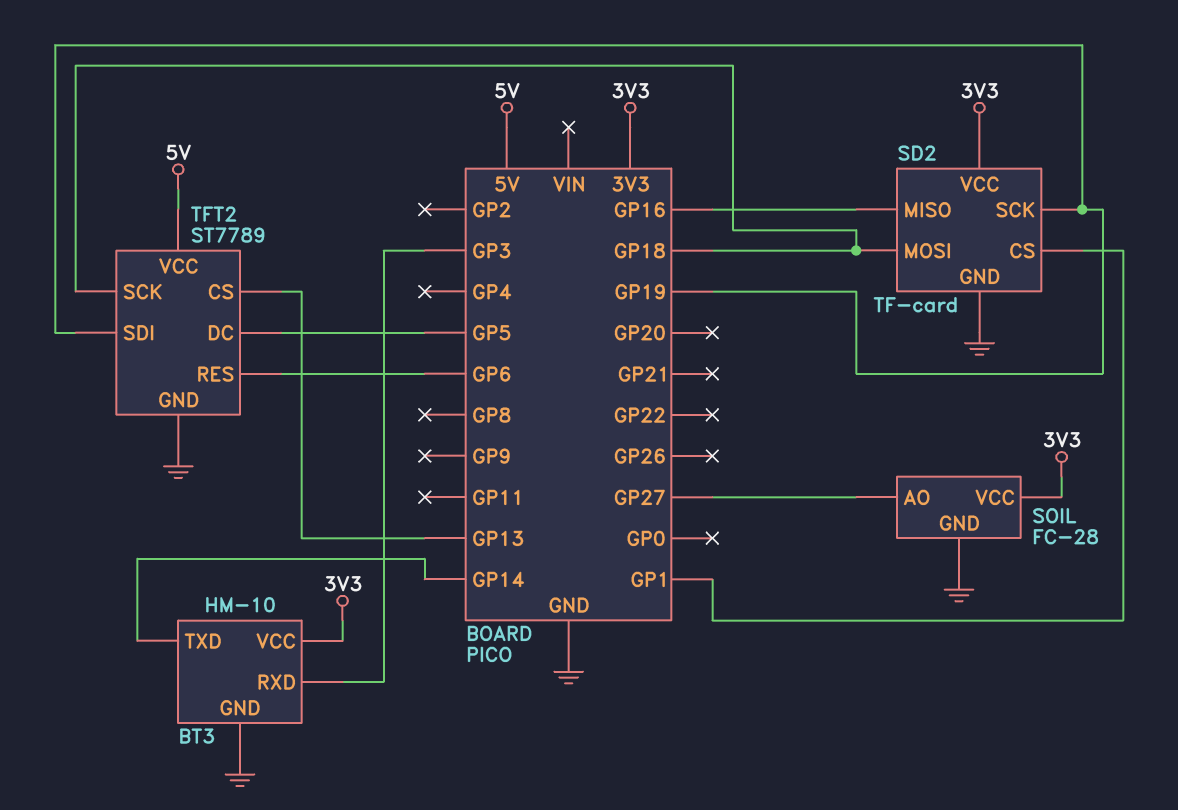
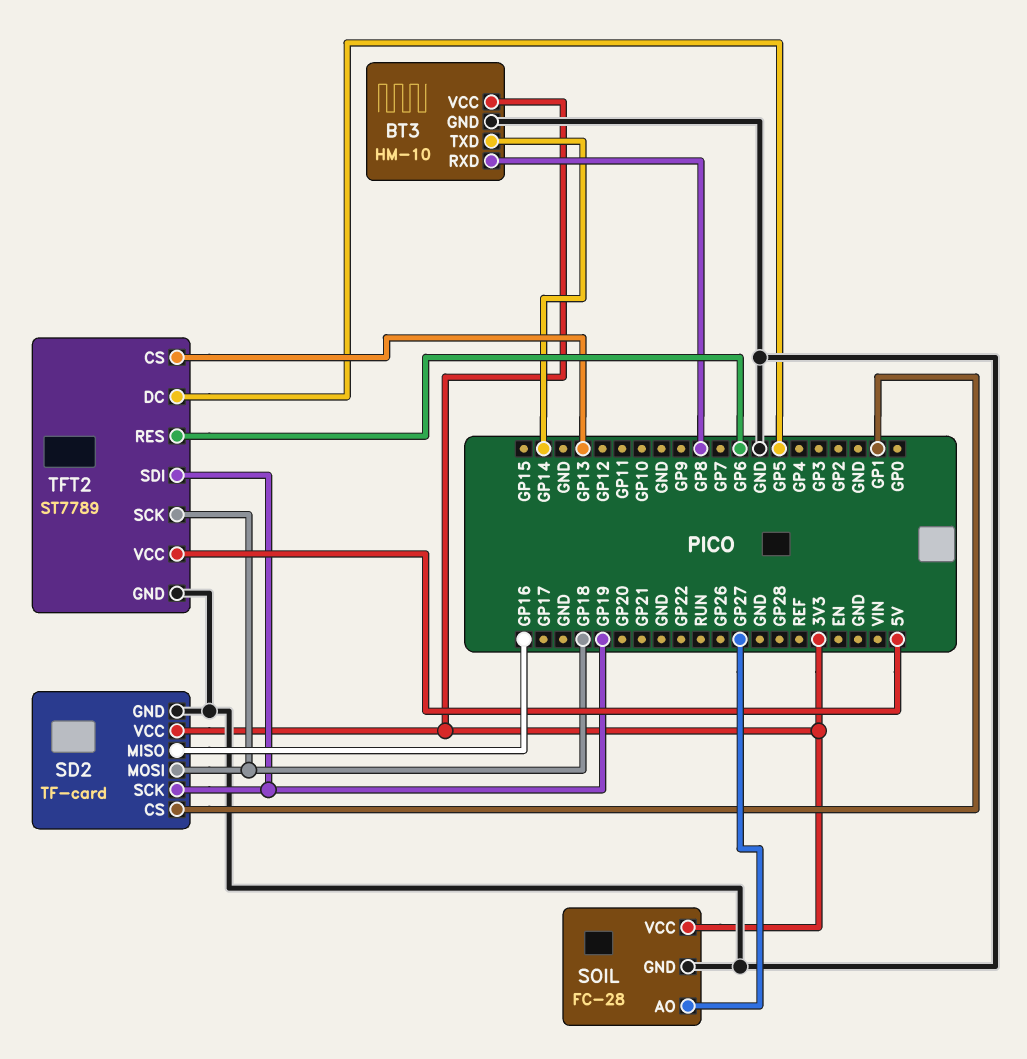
BT3 pin RXD: GP3 -> GP8

